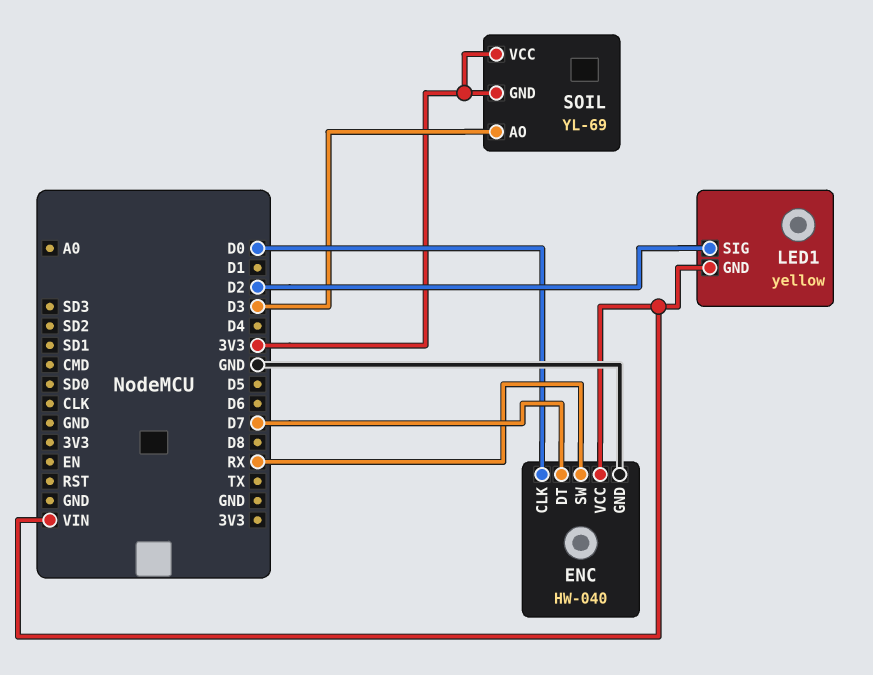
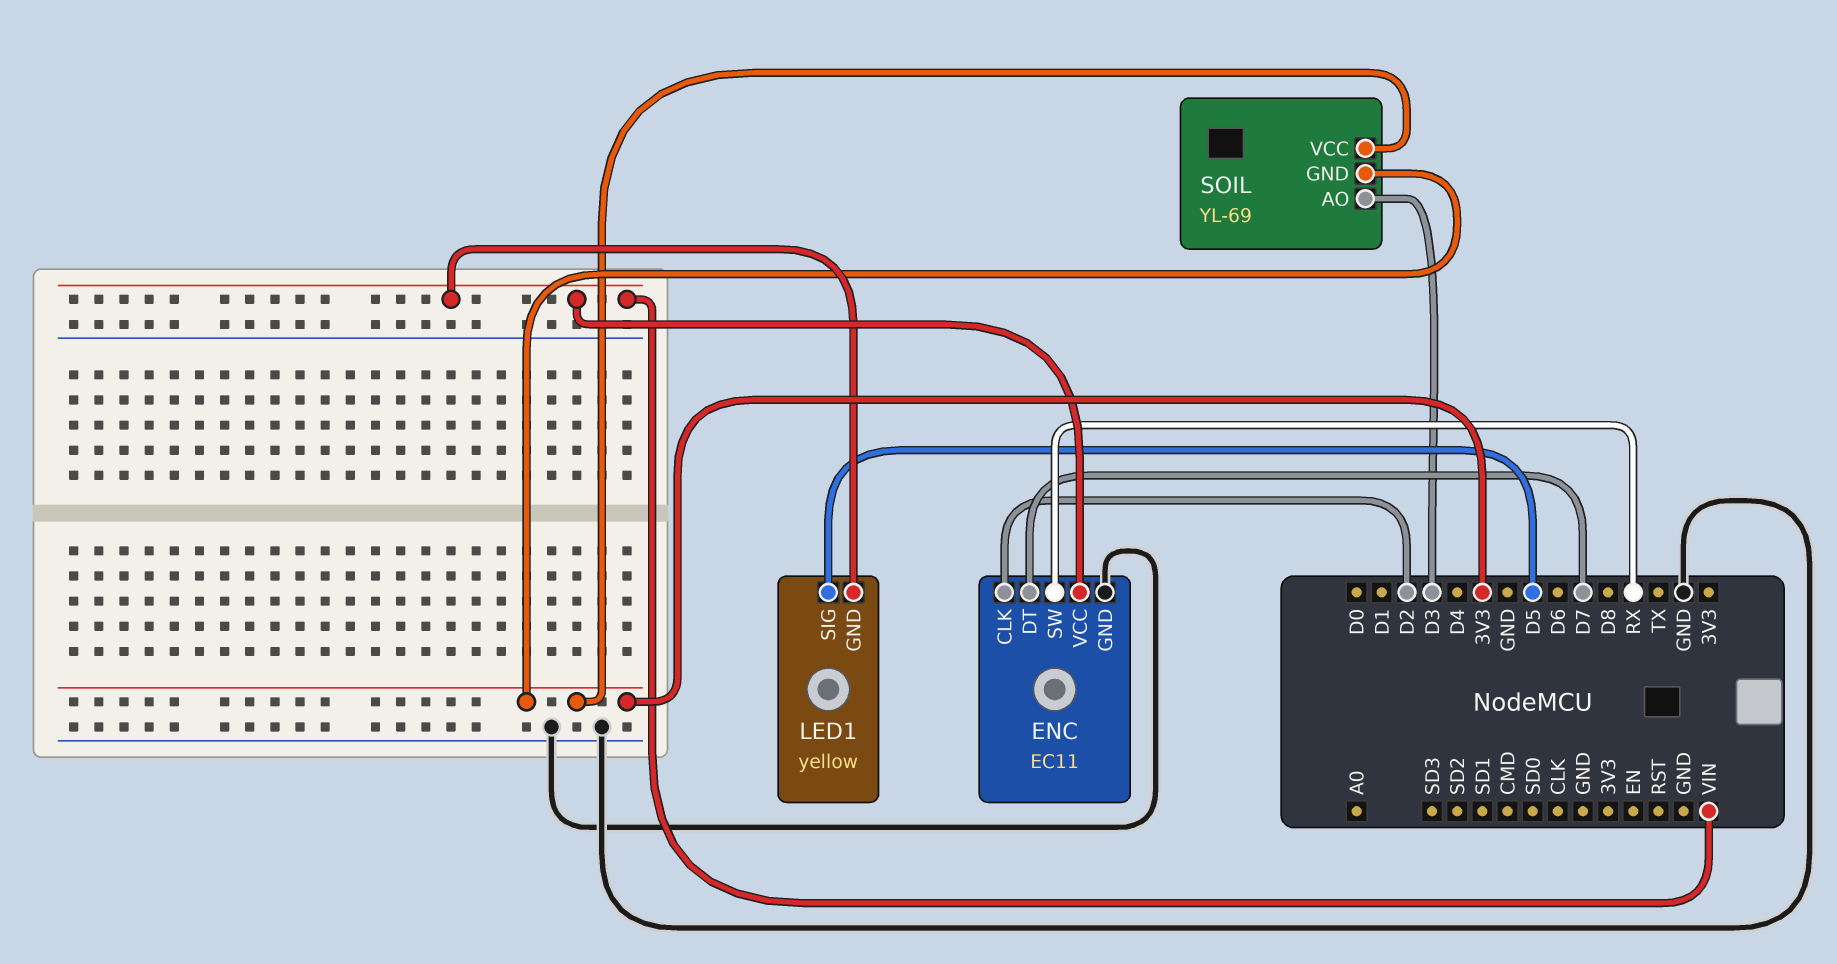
ENC: HW-040 -> EC11
ENC pin CLK: D0 -> D2
LED1 pin SIG: D2 -> D5

